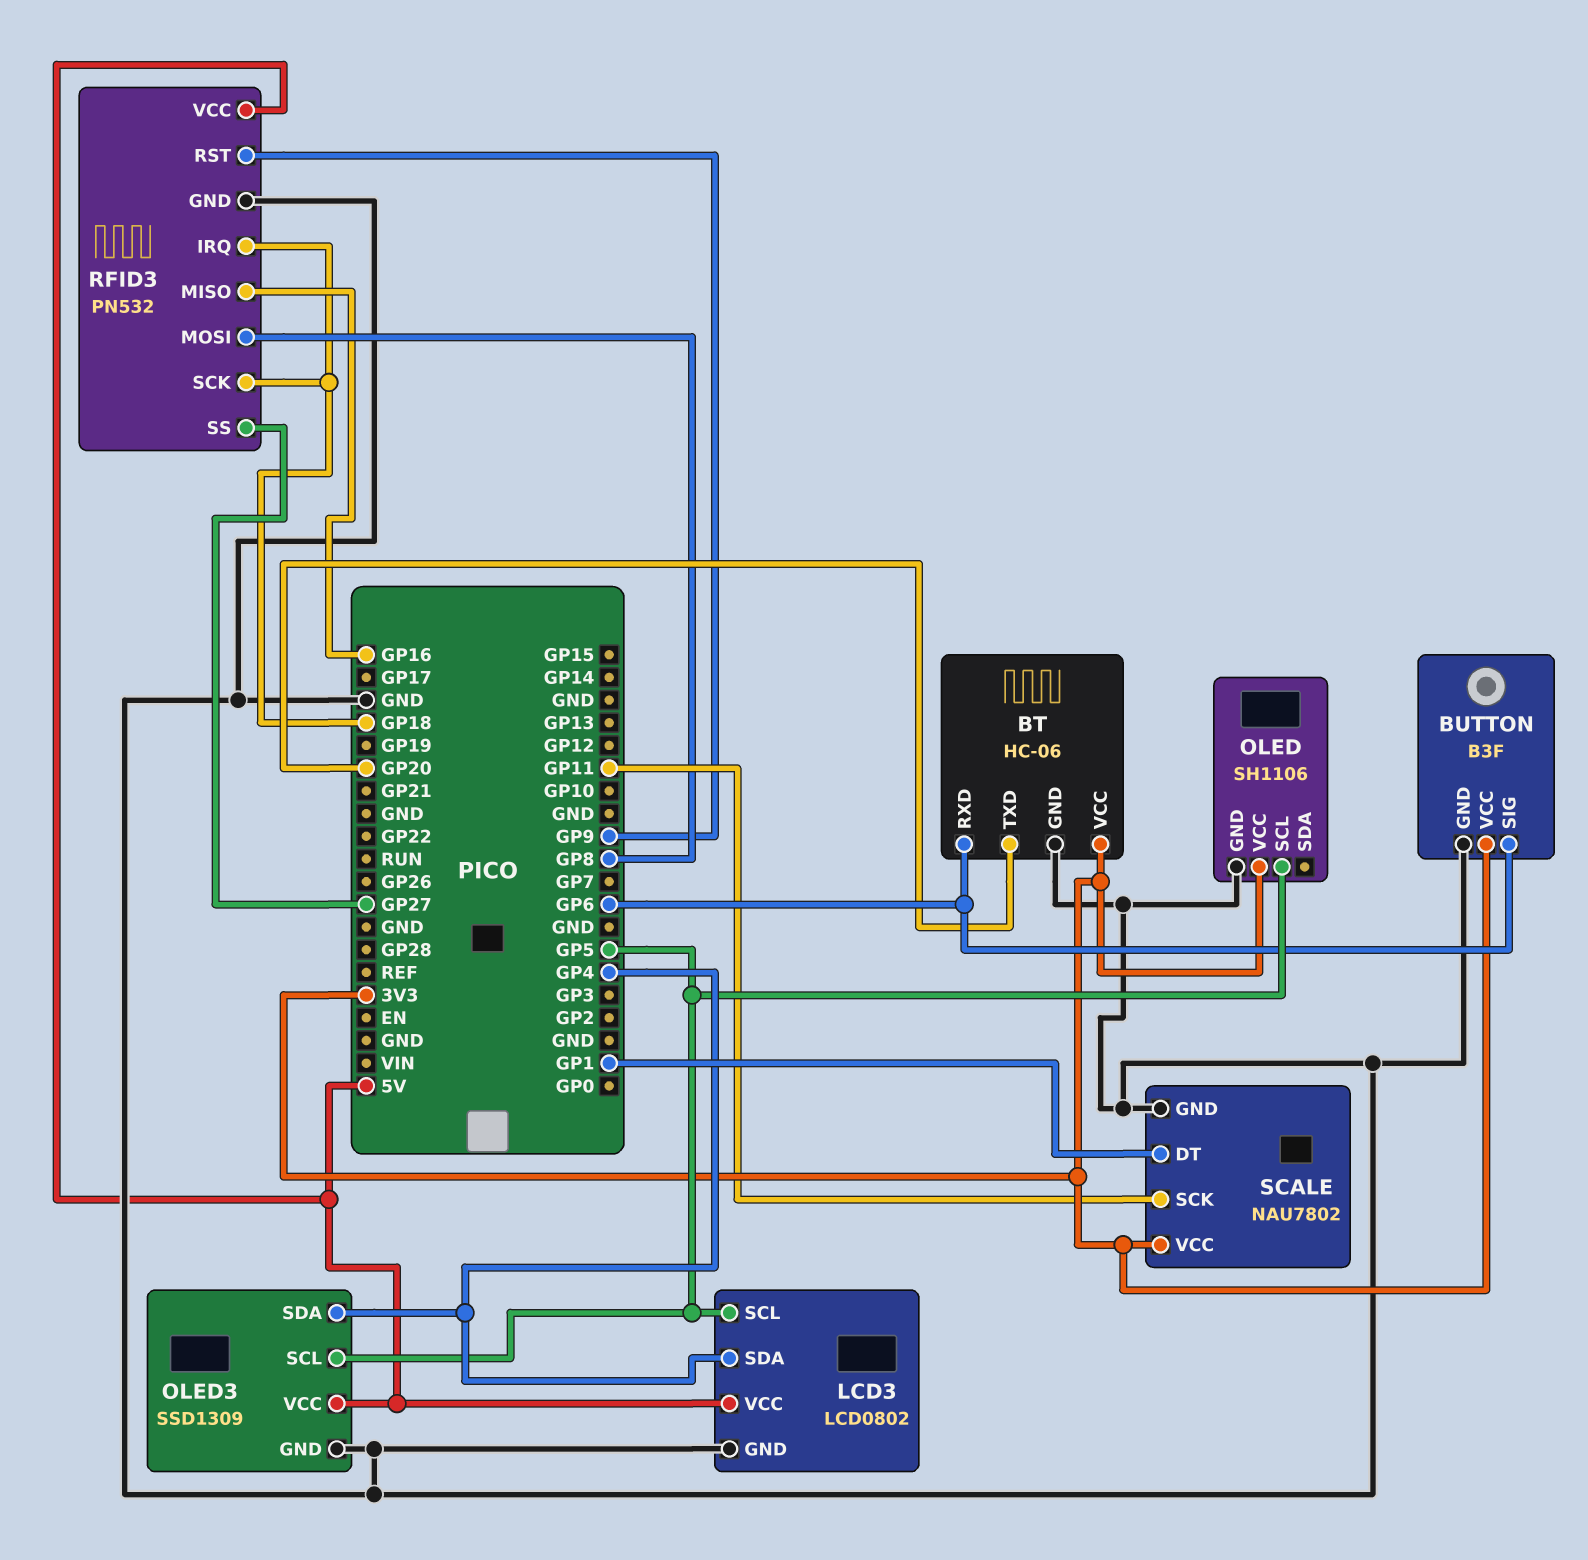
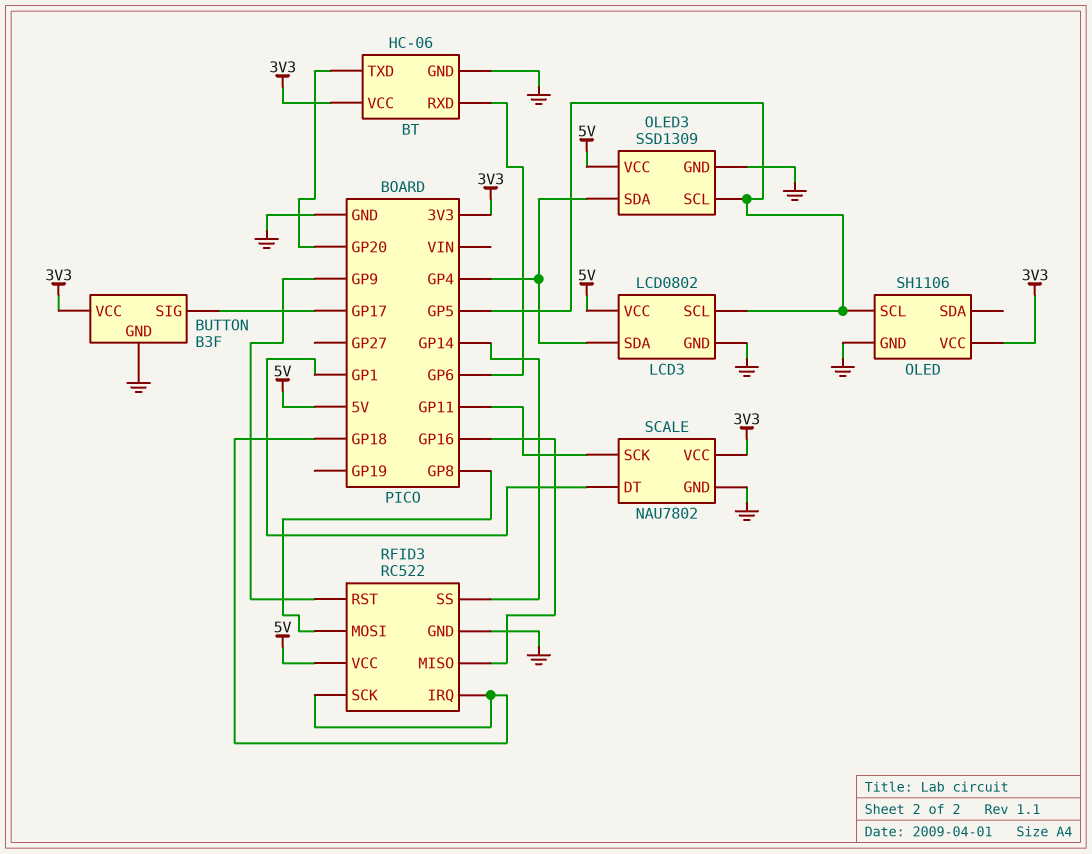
BUTTON pin SIG: GP6 -> GP17
RFID3: PN532 -> RC522
RFID3 pin SS: GP27 -> GP14

